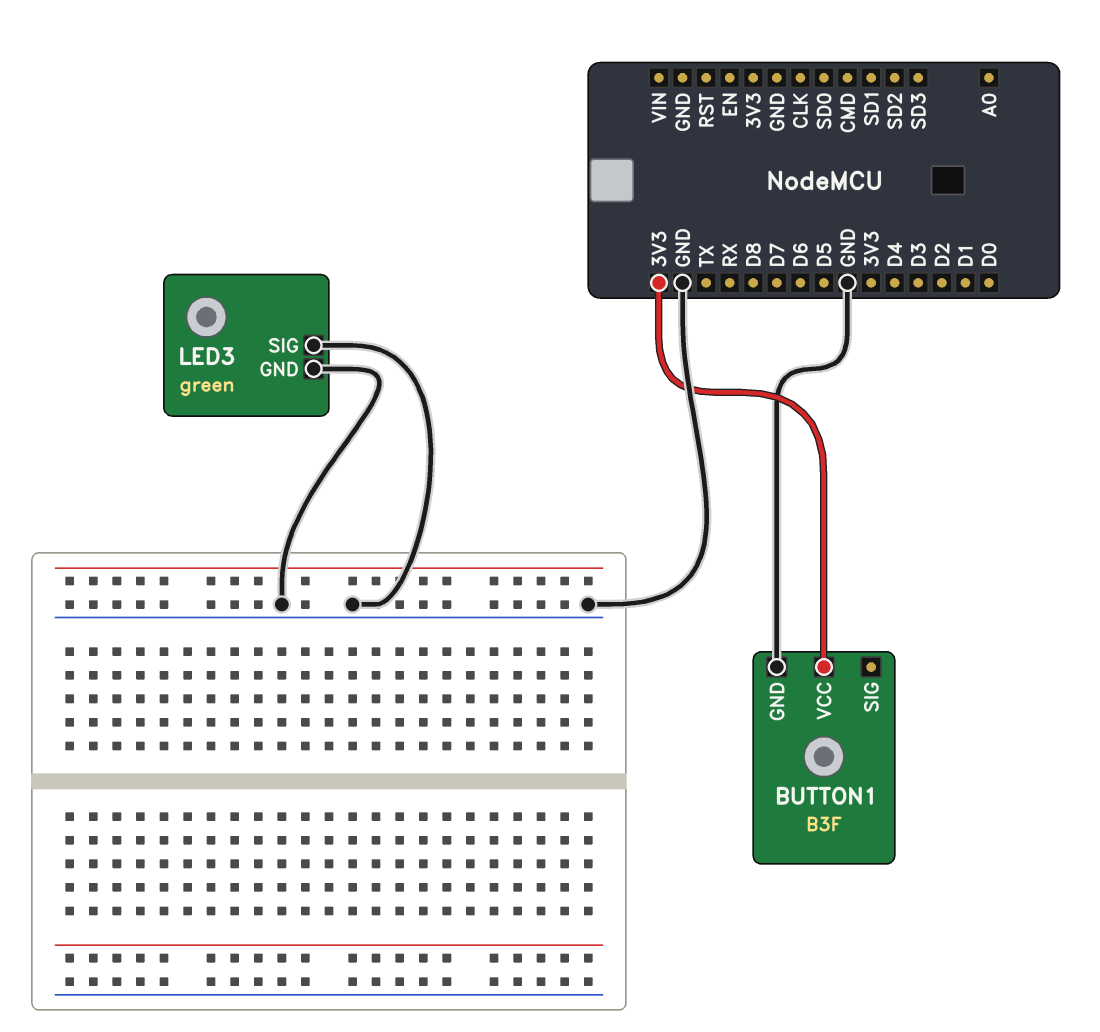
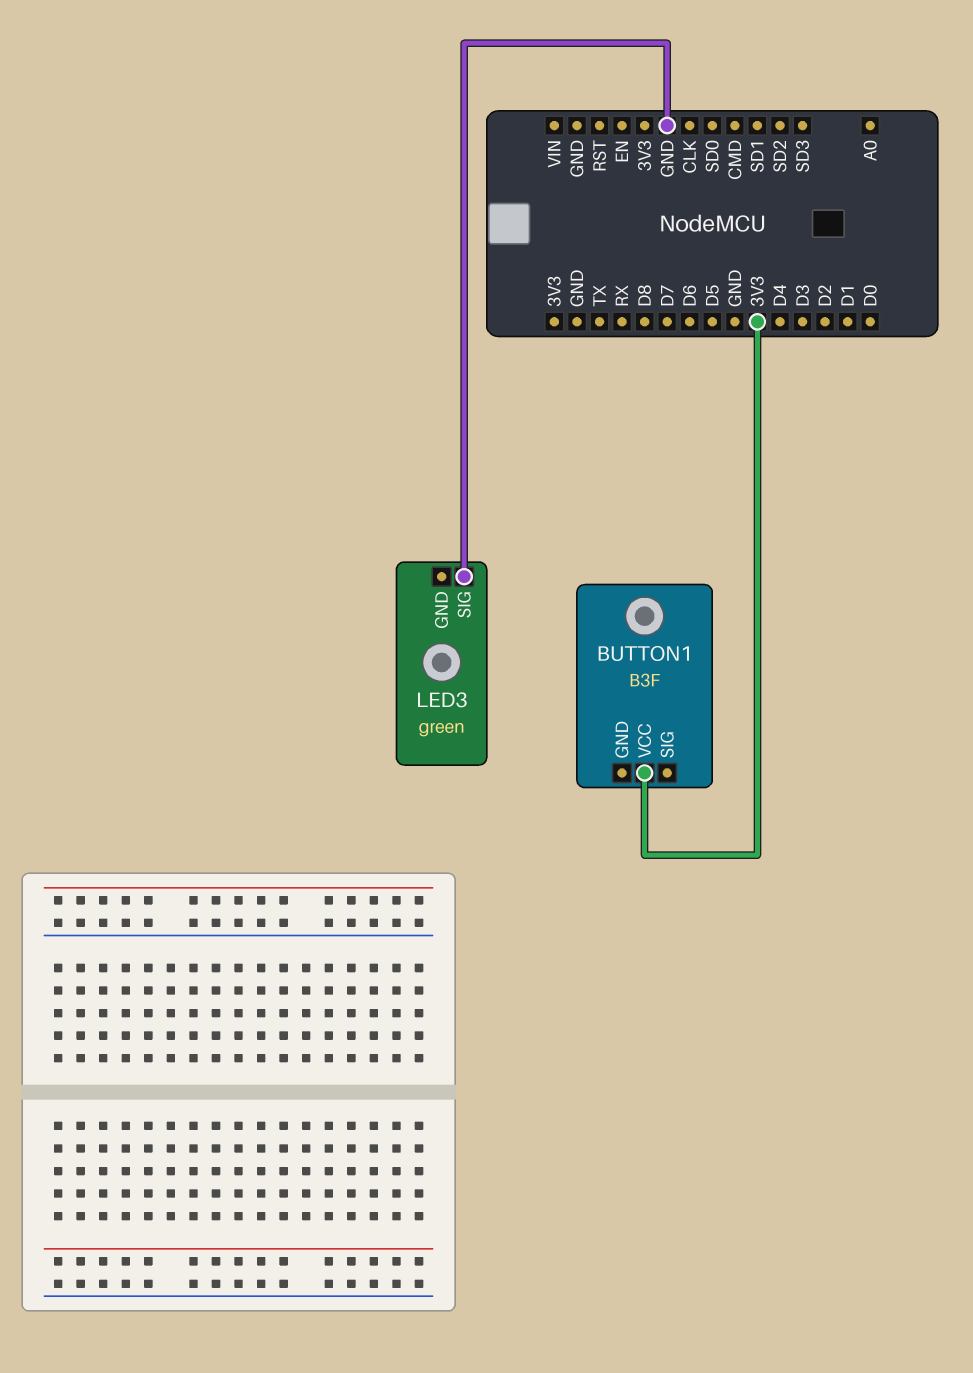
BUTTON1 pin GND: GND -> none
LED3 pin GND: GND -> none

